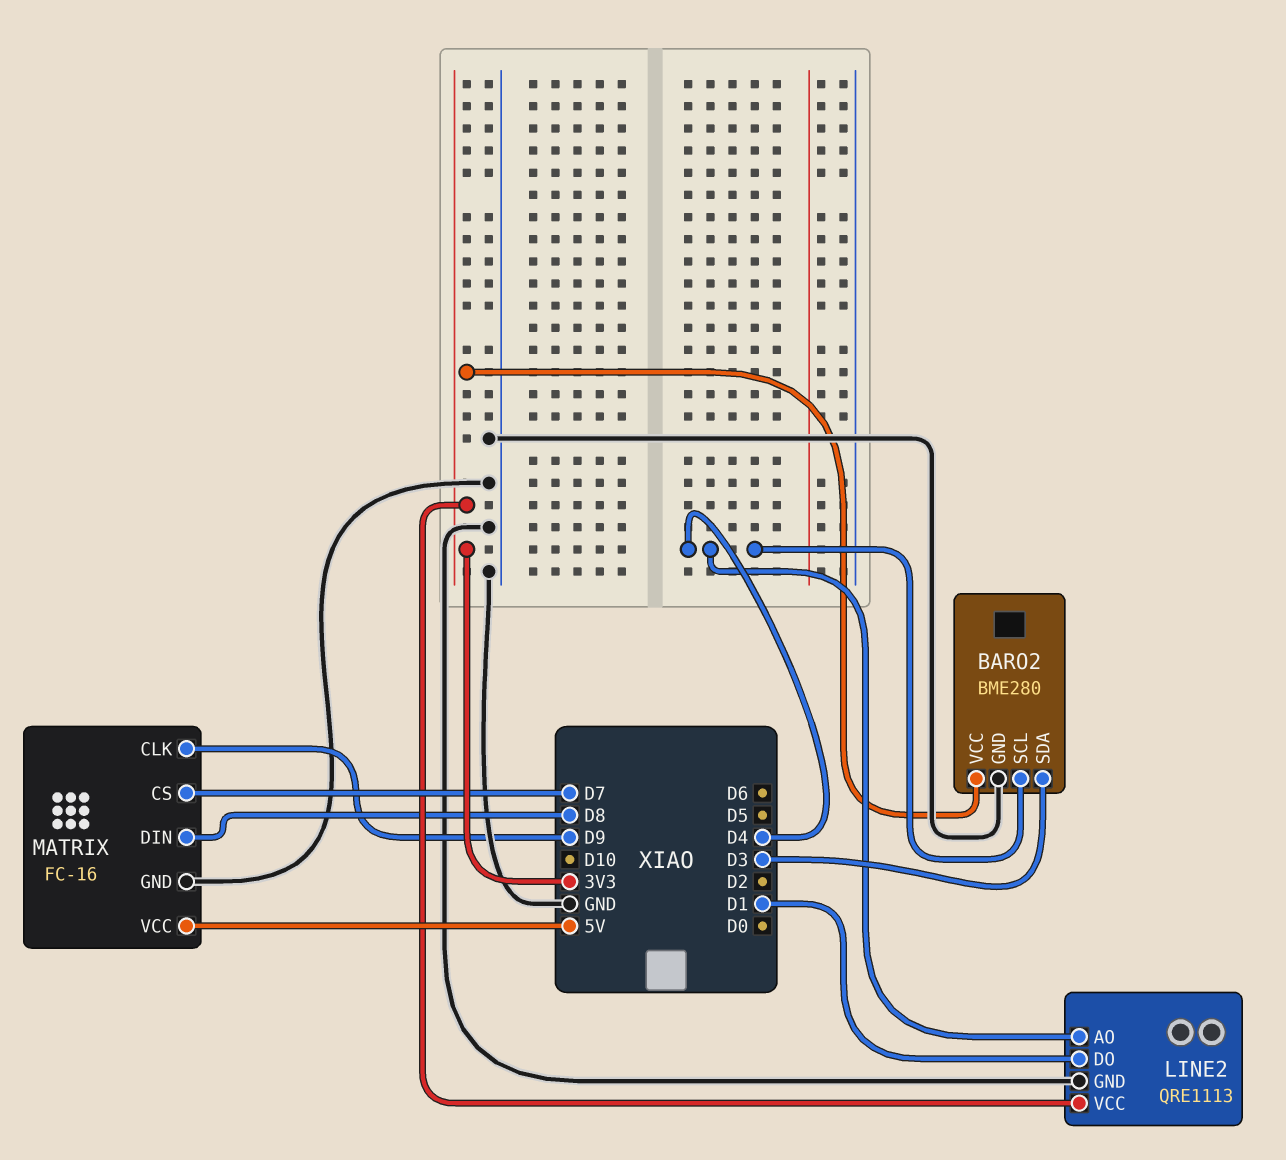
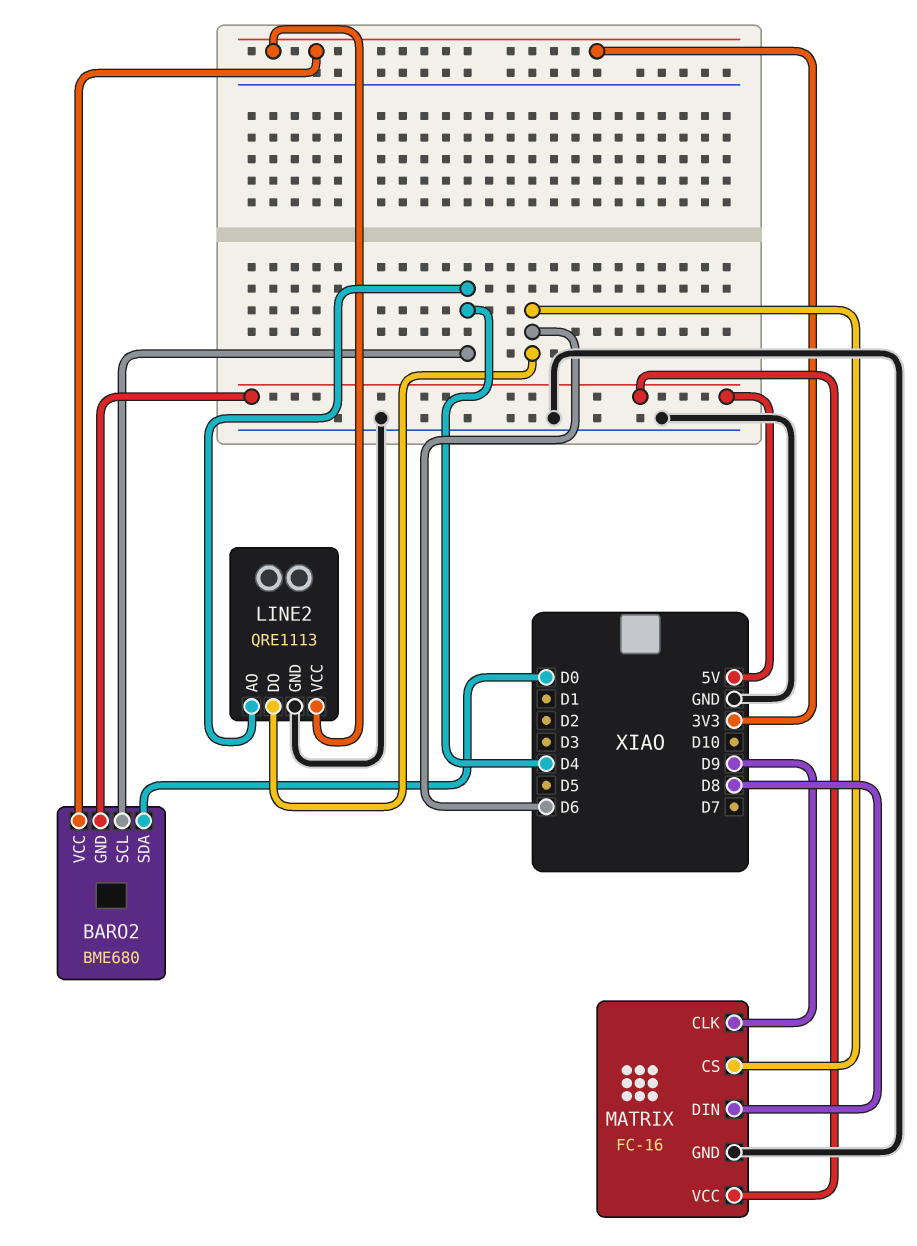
BARO2: BME280 -> BME680
BARO2 pin GND: GND -> 5V
BARO2 pin SDA: D3 -> D0
LINE2 pin DO: D1 -> D6
MATRIX pin CS: D7 -> D6

